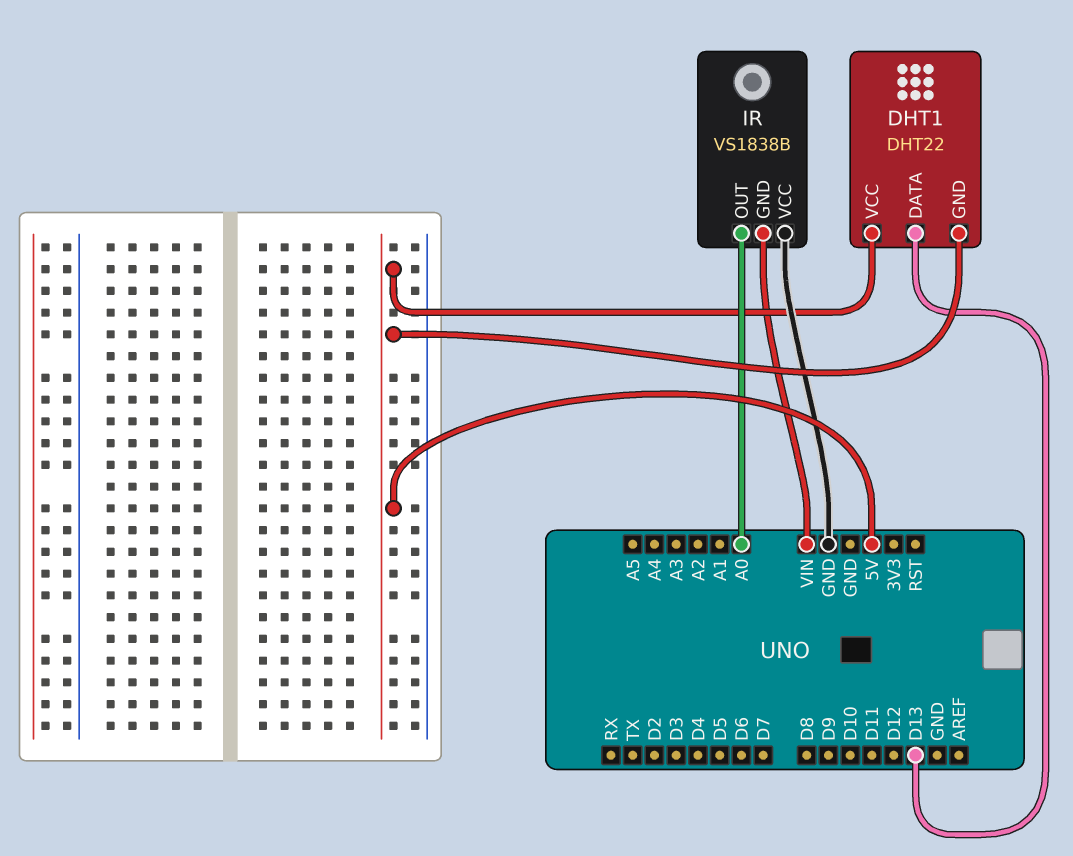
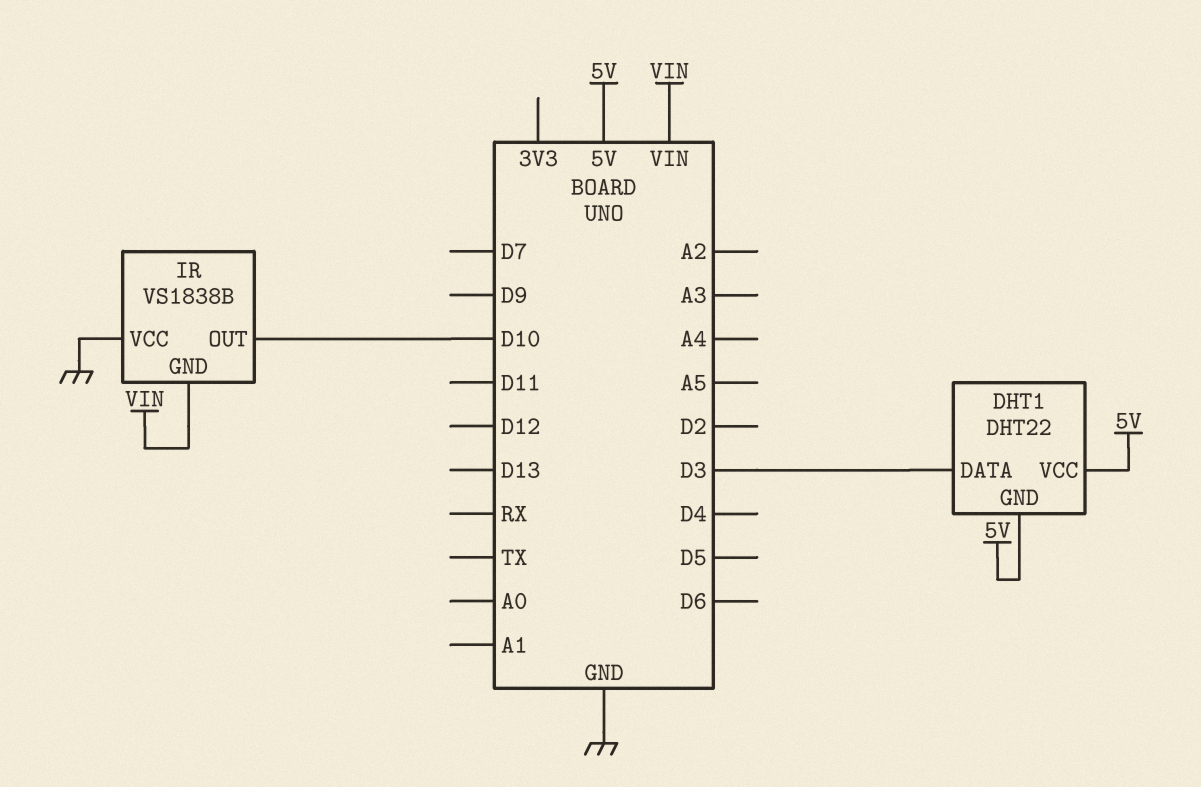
DHT1 pin DATA: D13 -> D3
IR pin OUT: A0 -> D10

